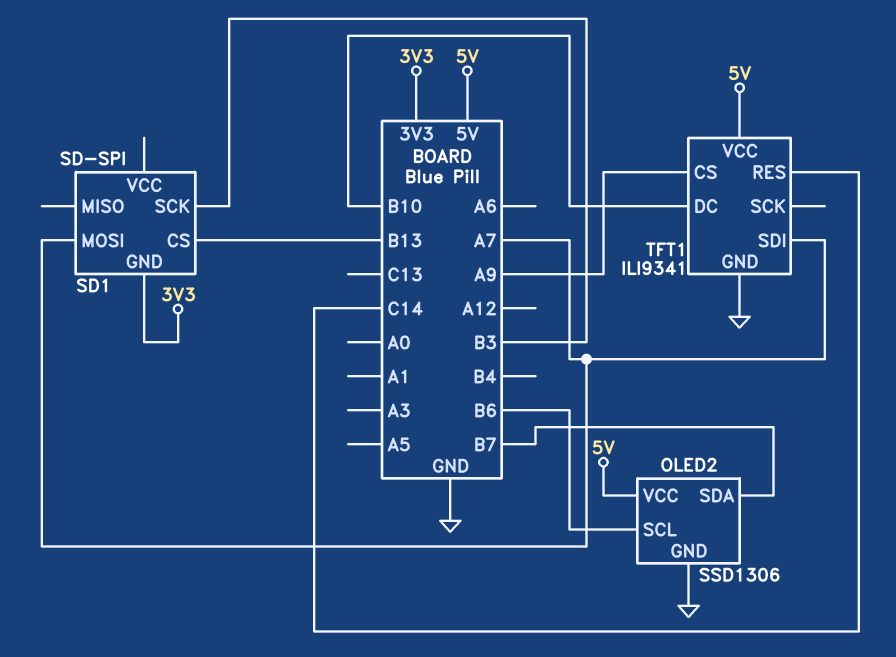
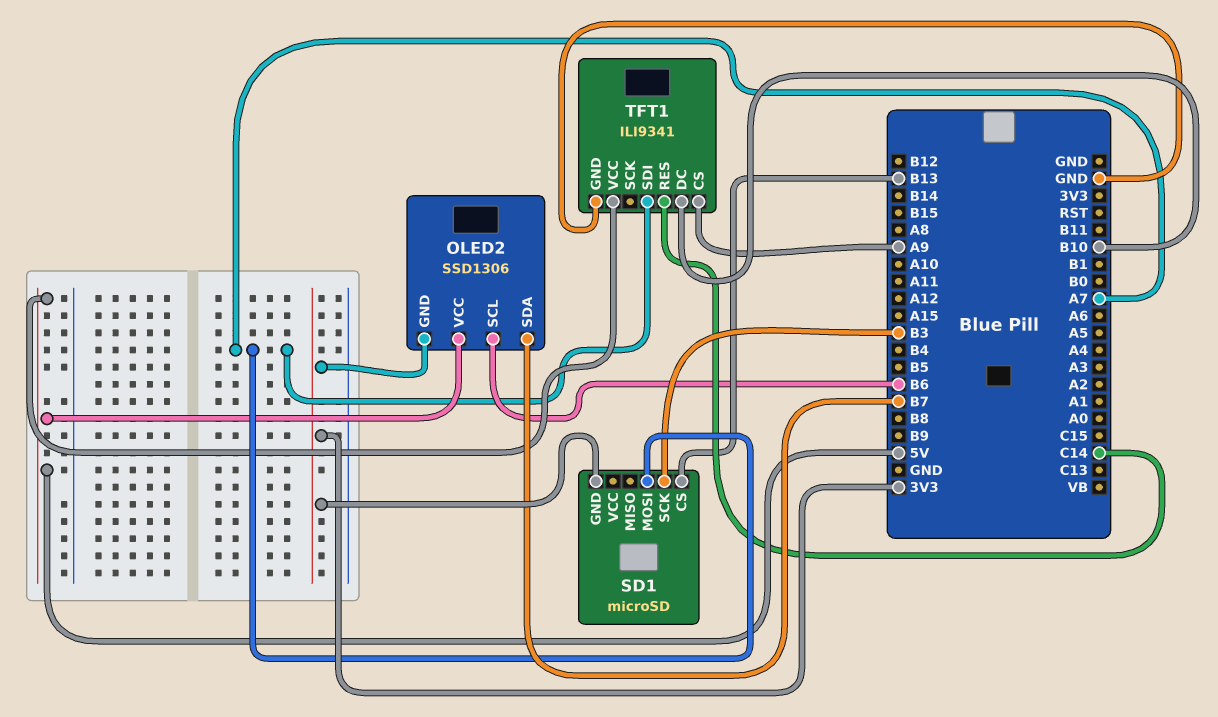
OLED2 pin GND: GND -> 3V3
SD1: SD-SPI -> microSD

